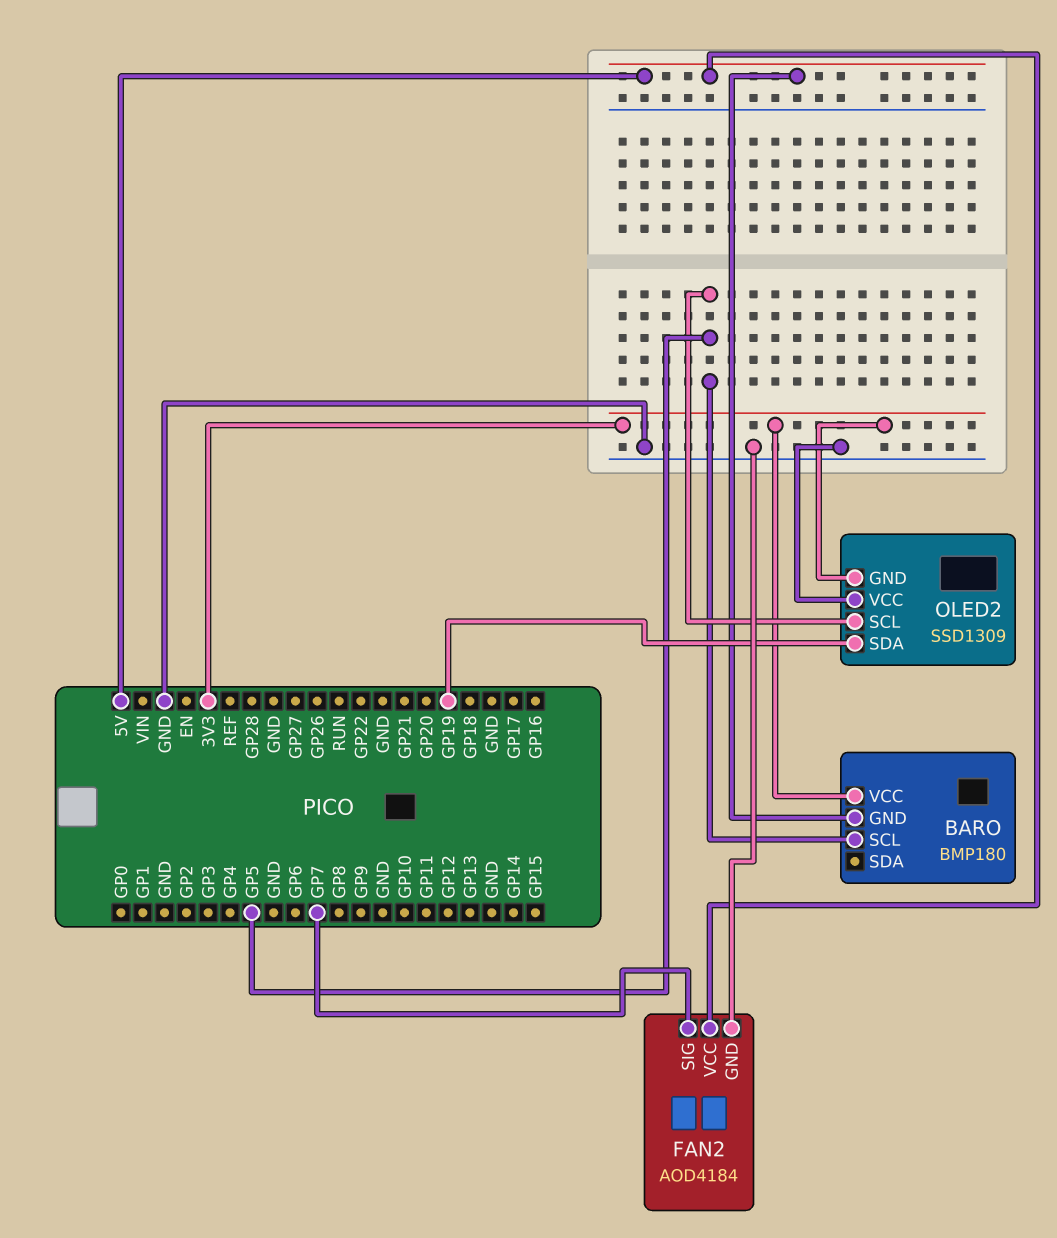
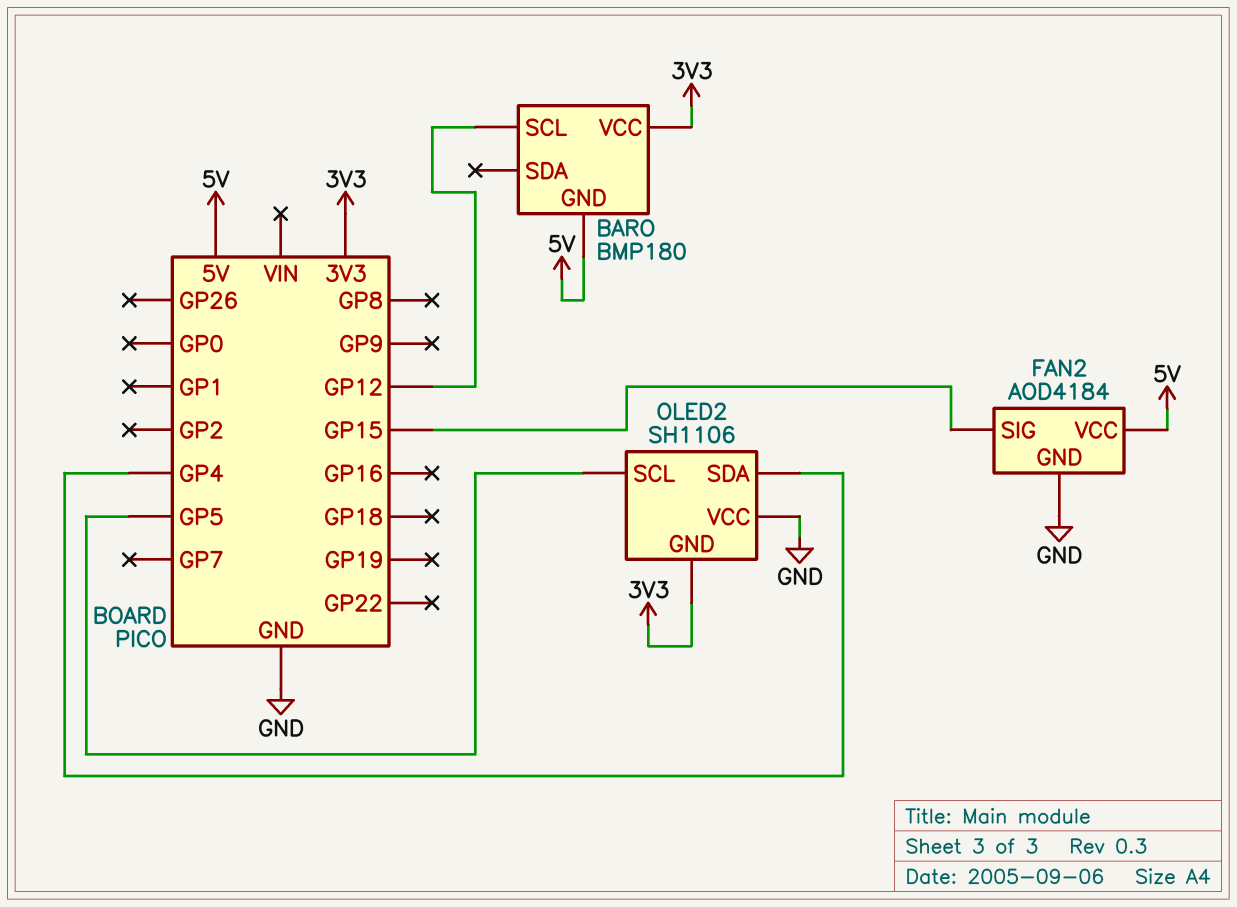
BARO pin SCL: GP5 -> GP12
FAN2 pin SIG: GP7 -> GP15
OLED2: SSD1309 -> SH1106
OLED2 pin SDA: GP19 -> GP4

